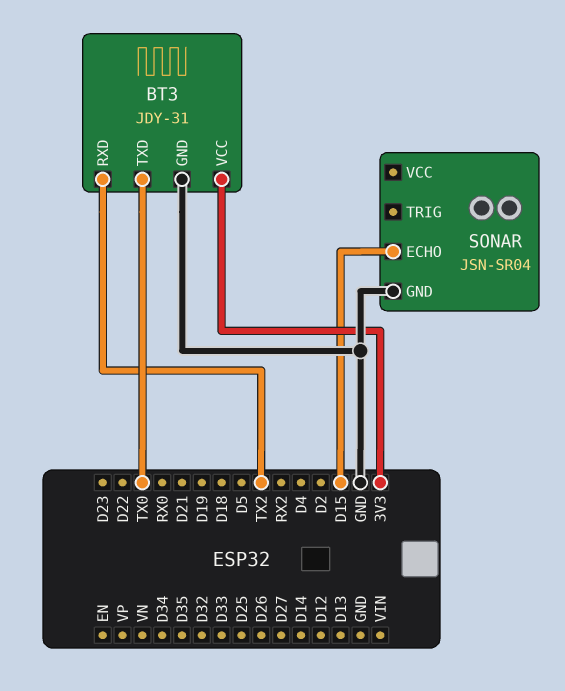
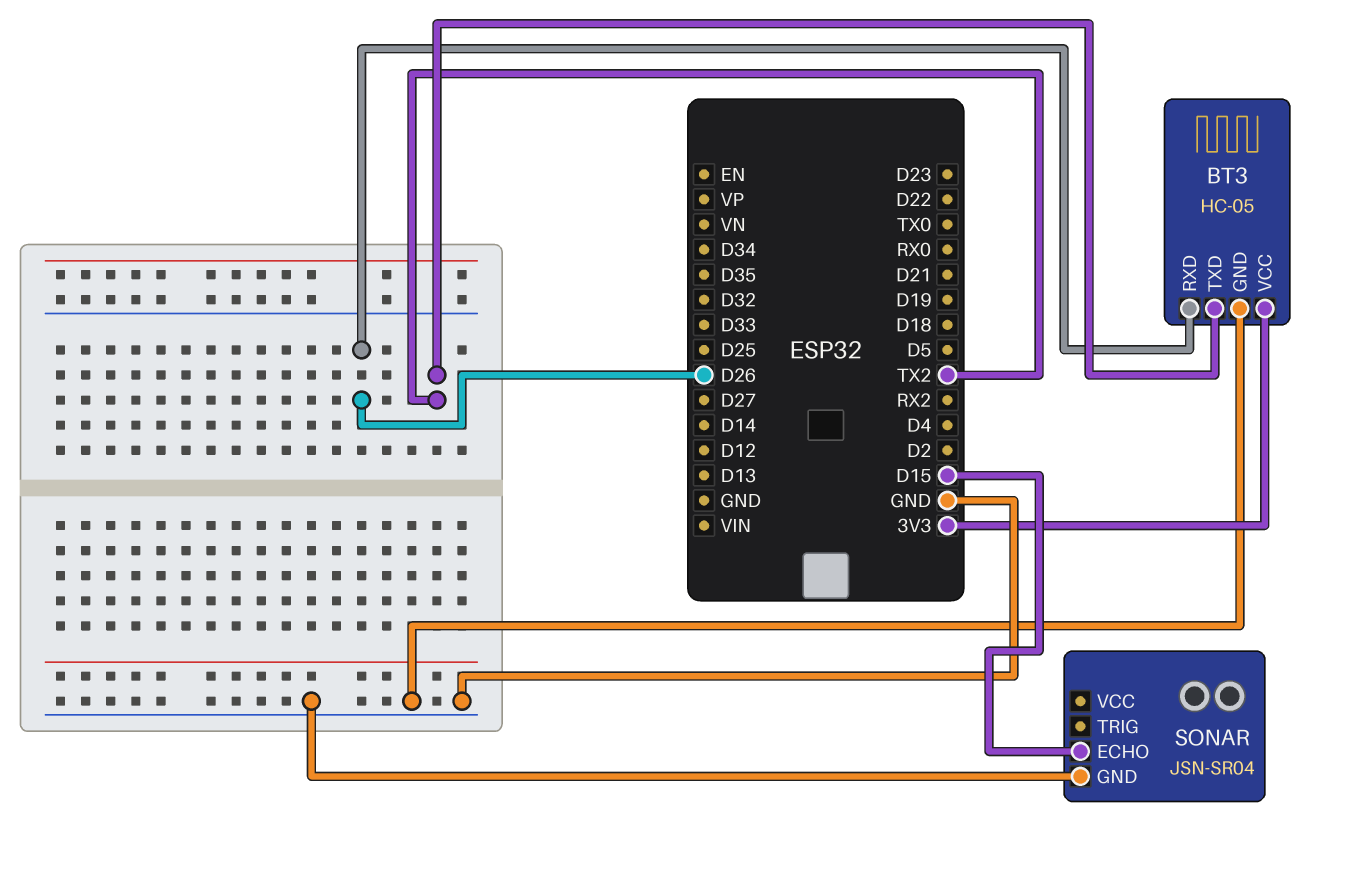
BT3: JDY-31 -> HC-05
BT3 pin RXD: TX2 -> D26
BT3 pin TXD: TX0 -> TX2

